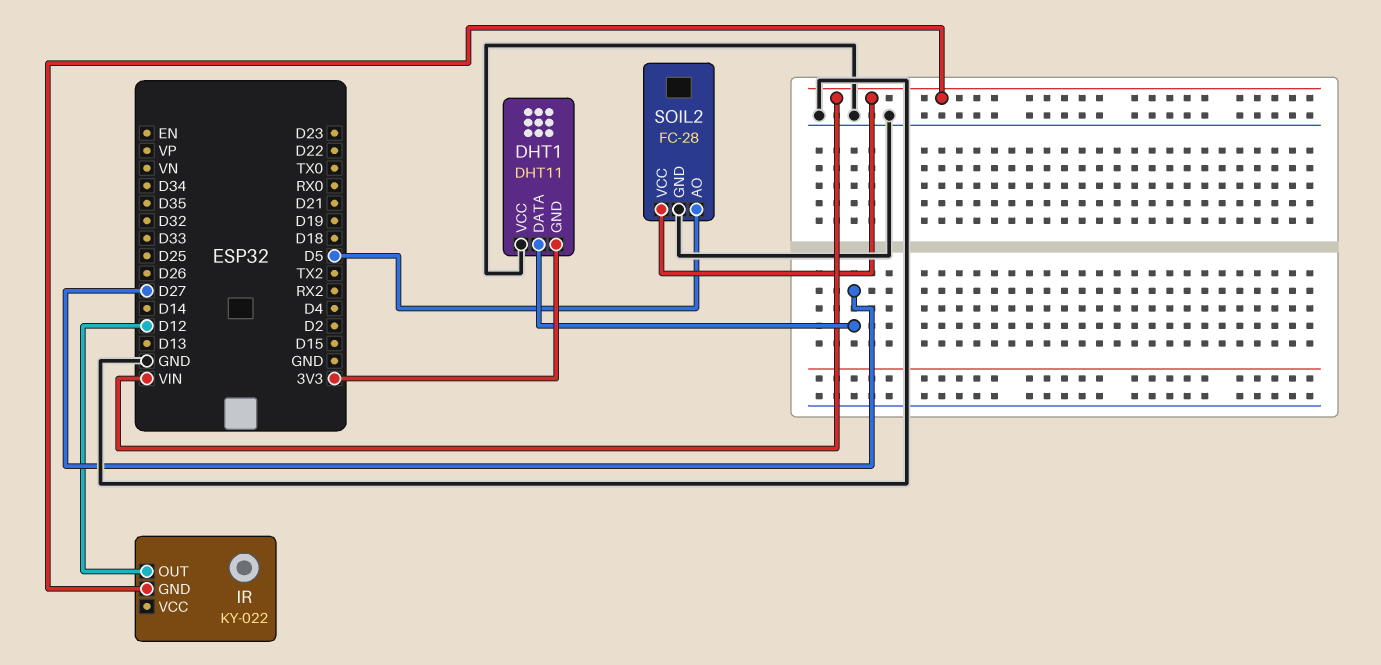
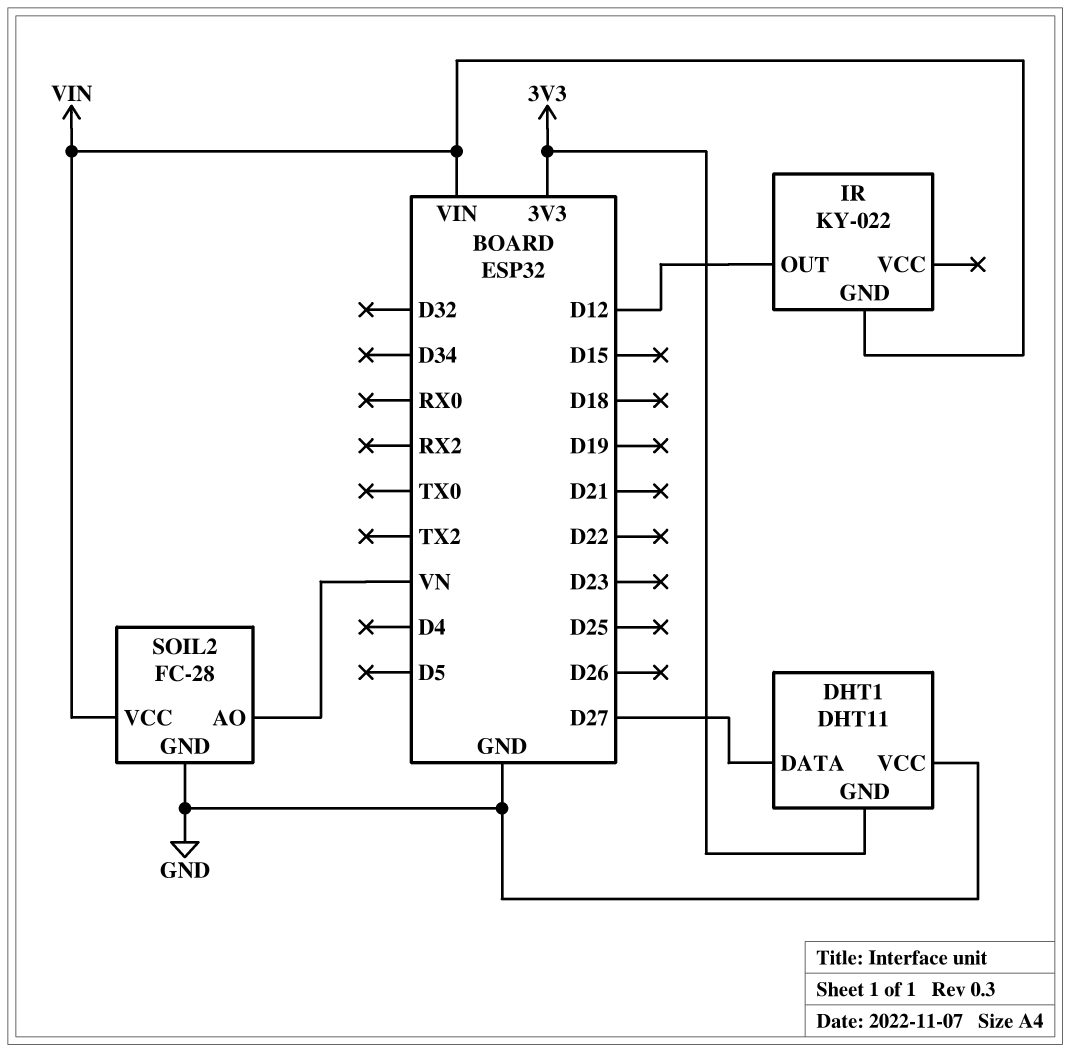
SOIL2 pin AO: D5 -> VN

